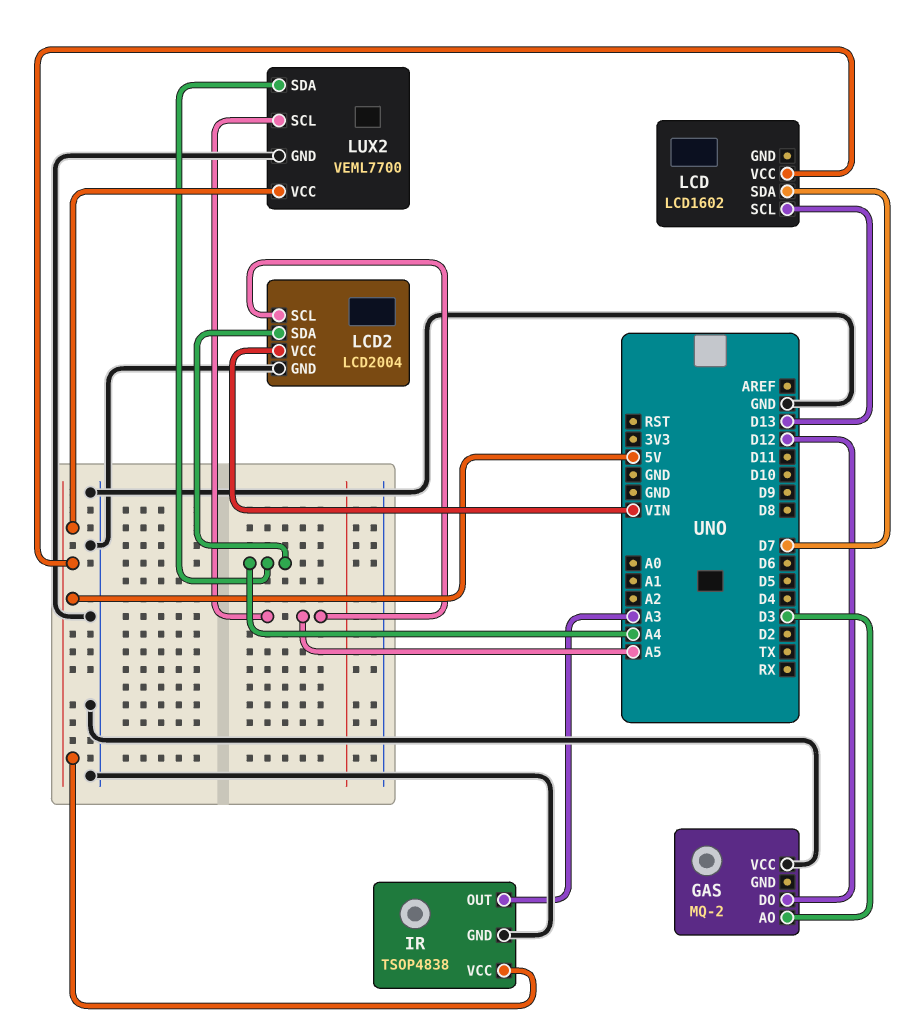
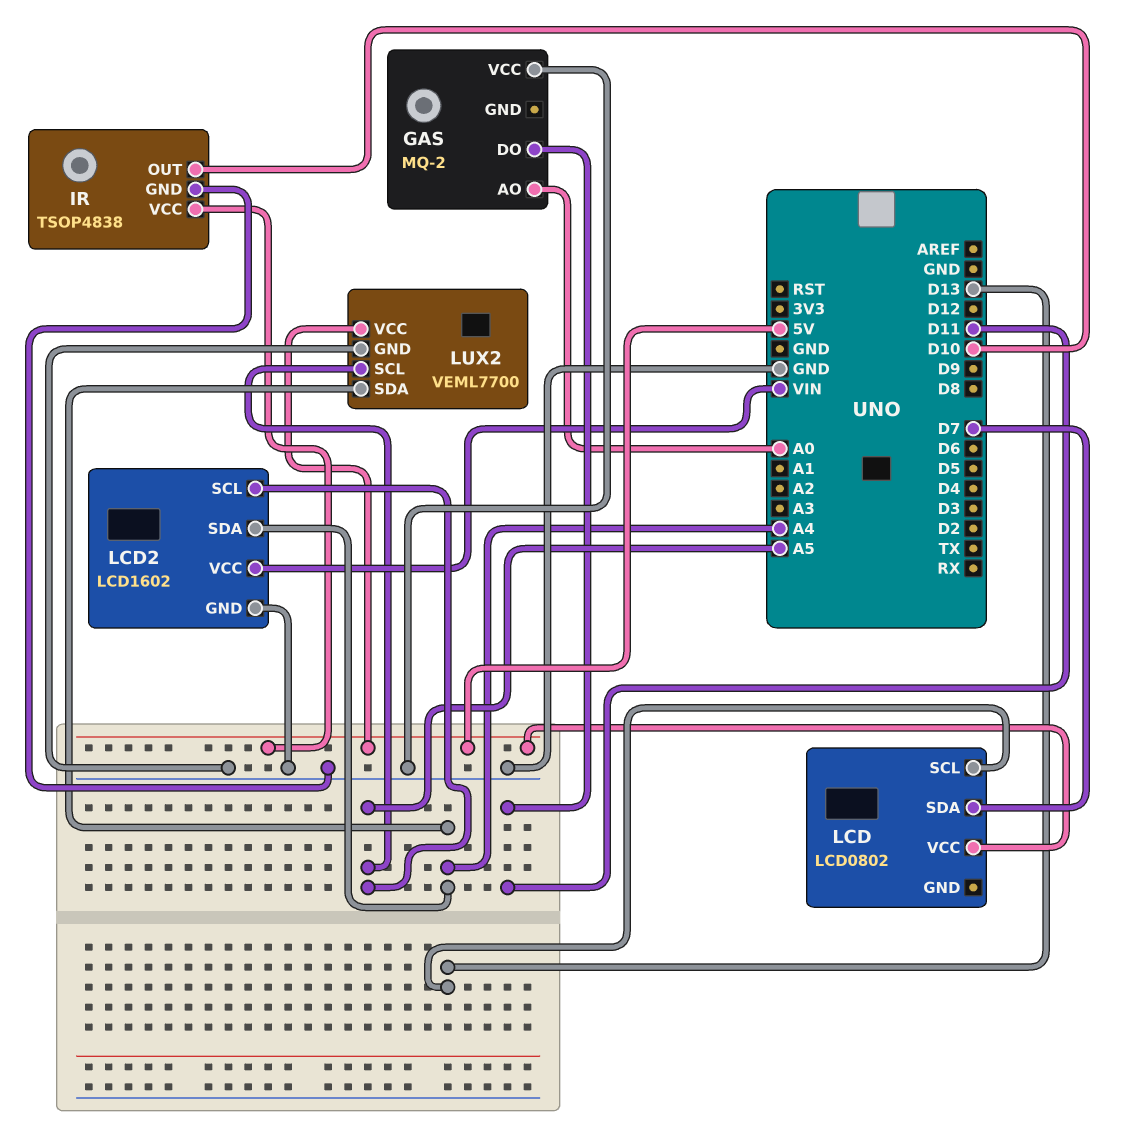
GAS pin AO: D3 -> A0
GAS pin DO: D12 -> D11
IR pin OUT: A3 -> D10
LCD: LCD1602 -> LCD0802
LCD2: LCD2004 -> LCD1602

